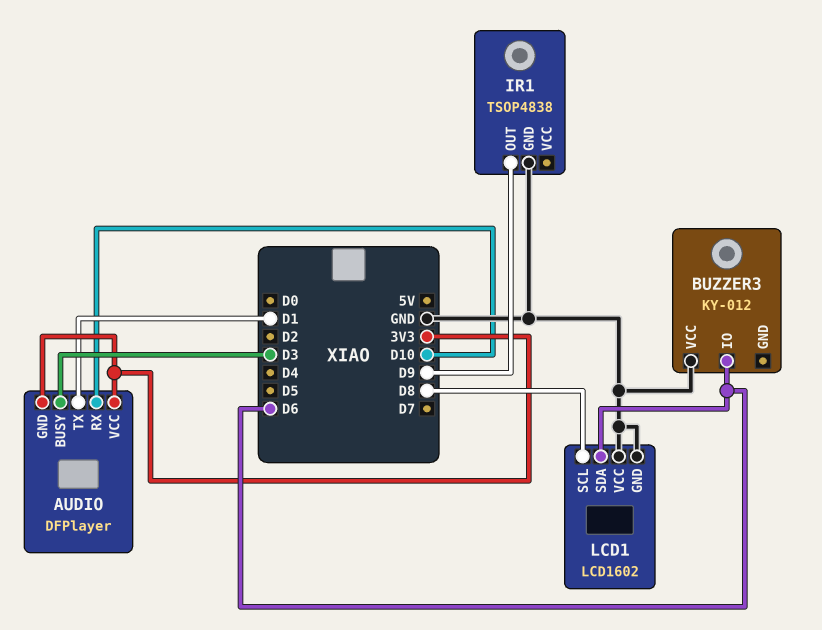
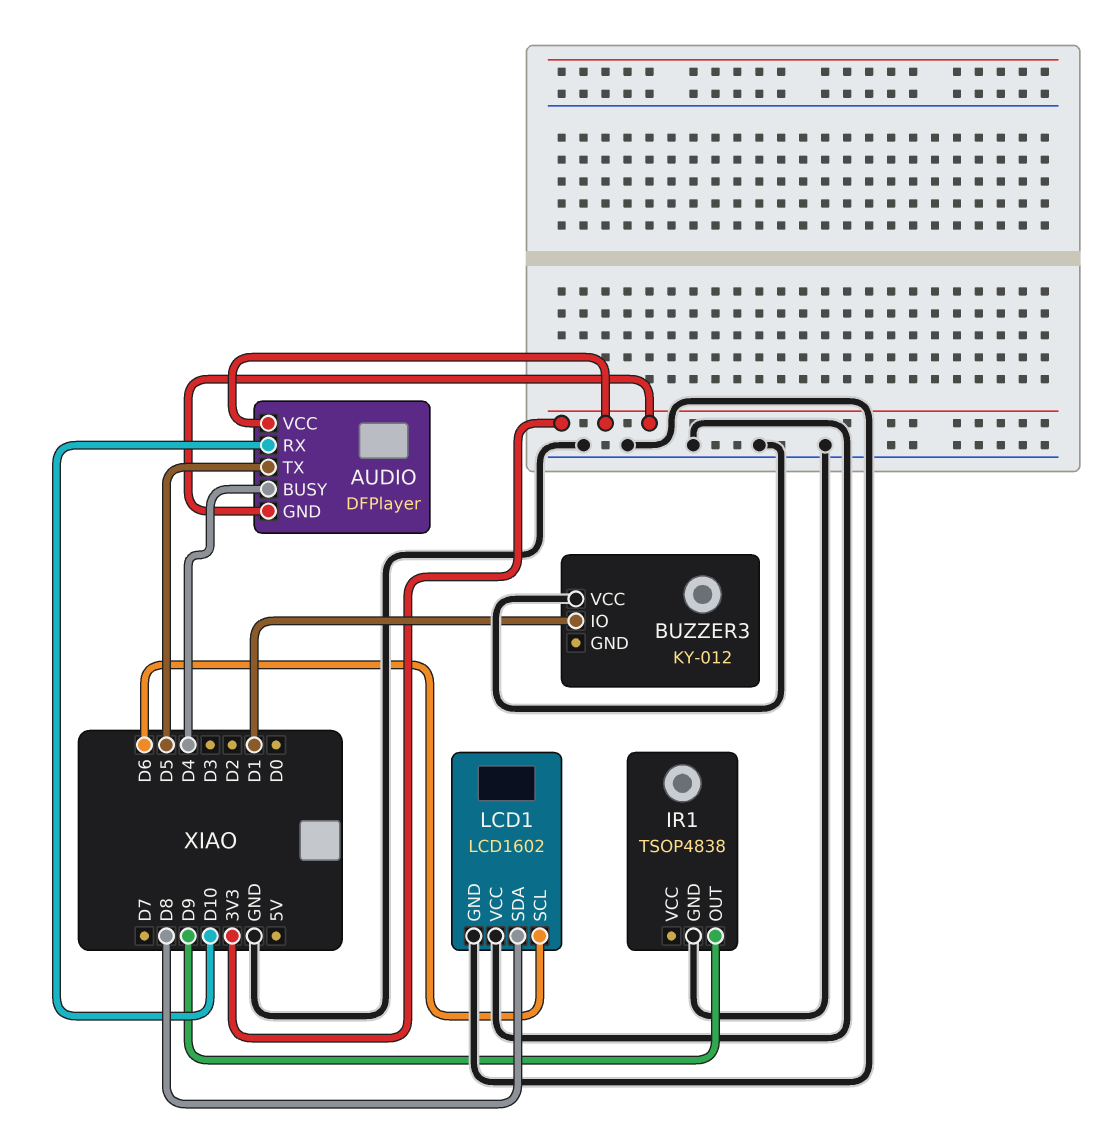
AUDIO pin BUSY: D3 -> D4
AUDIO pin TX: D1 -> D5
BUZZER3 pin IO: D6 -> D1
LCD1 pin SCL: D8 -> D6
LCD1 pin SDA: D6 -> D8

